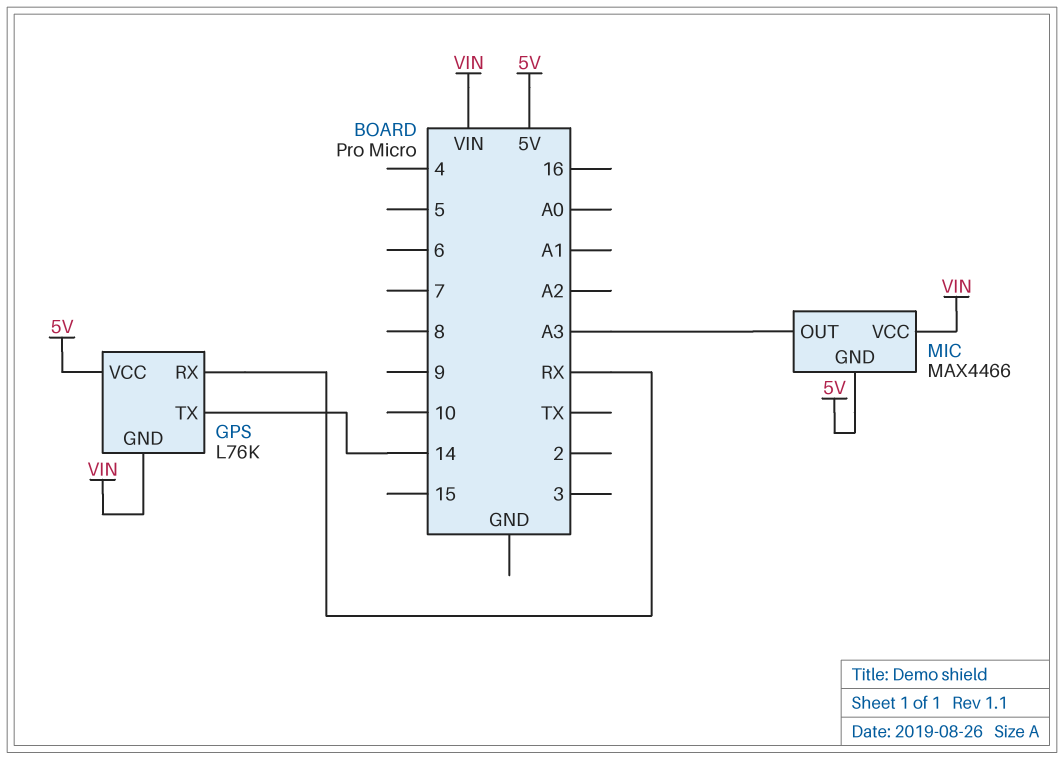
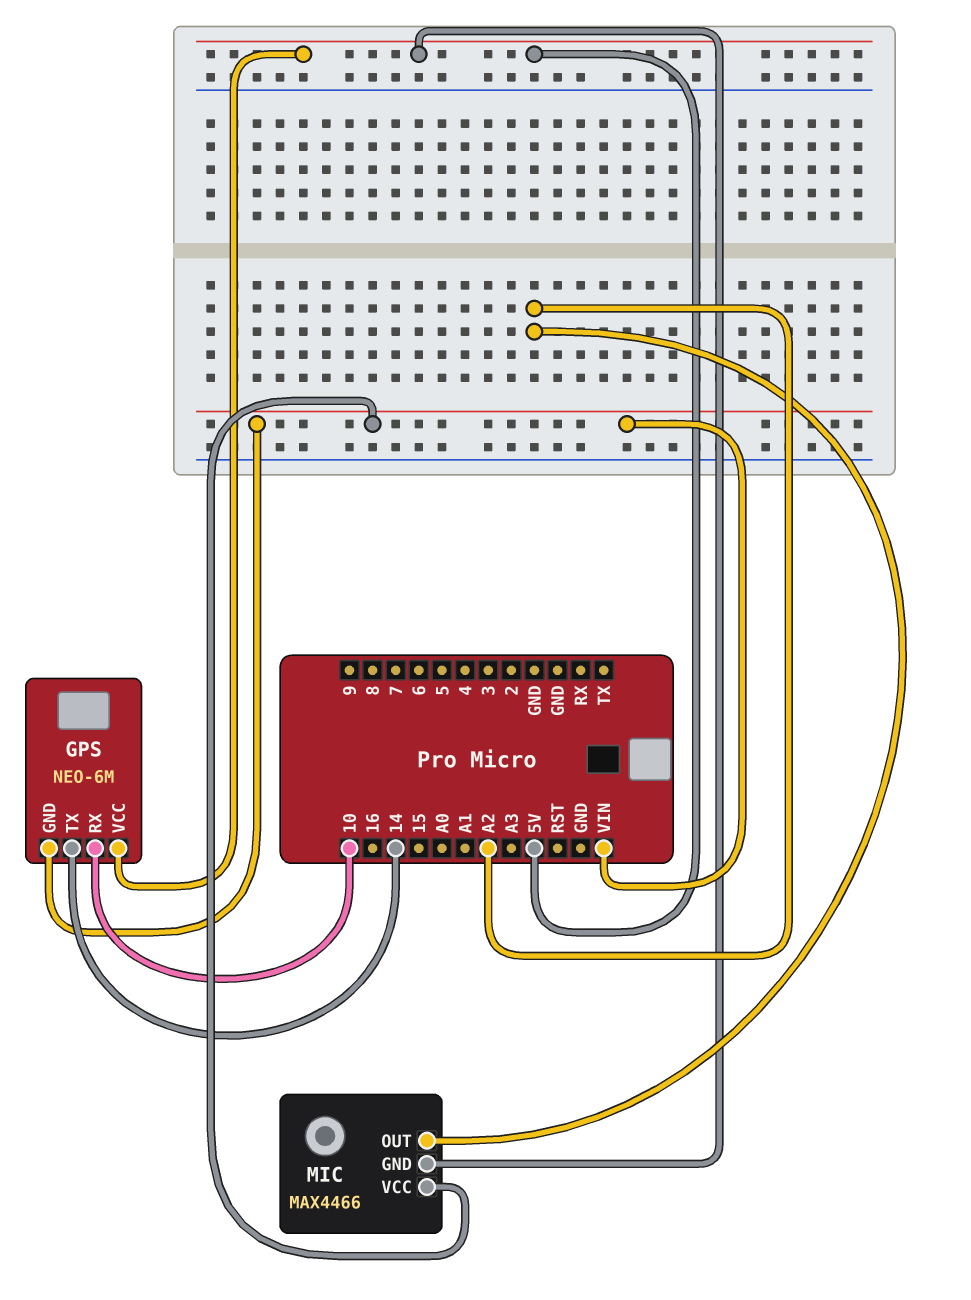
GPS: L76K -> NEO-6M
GPS pin RX: RX -> 10
MIC pin OUT: A3 -> A2

